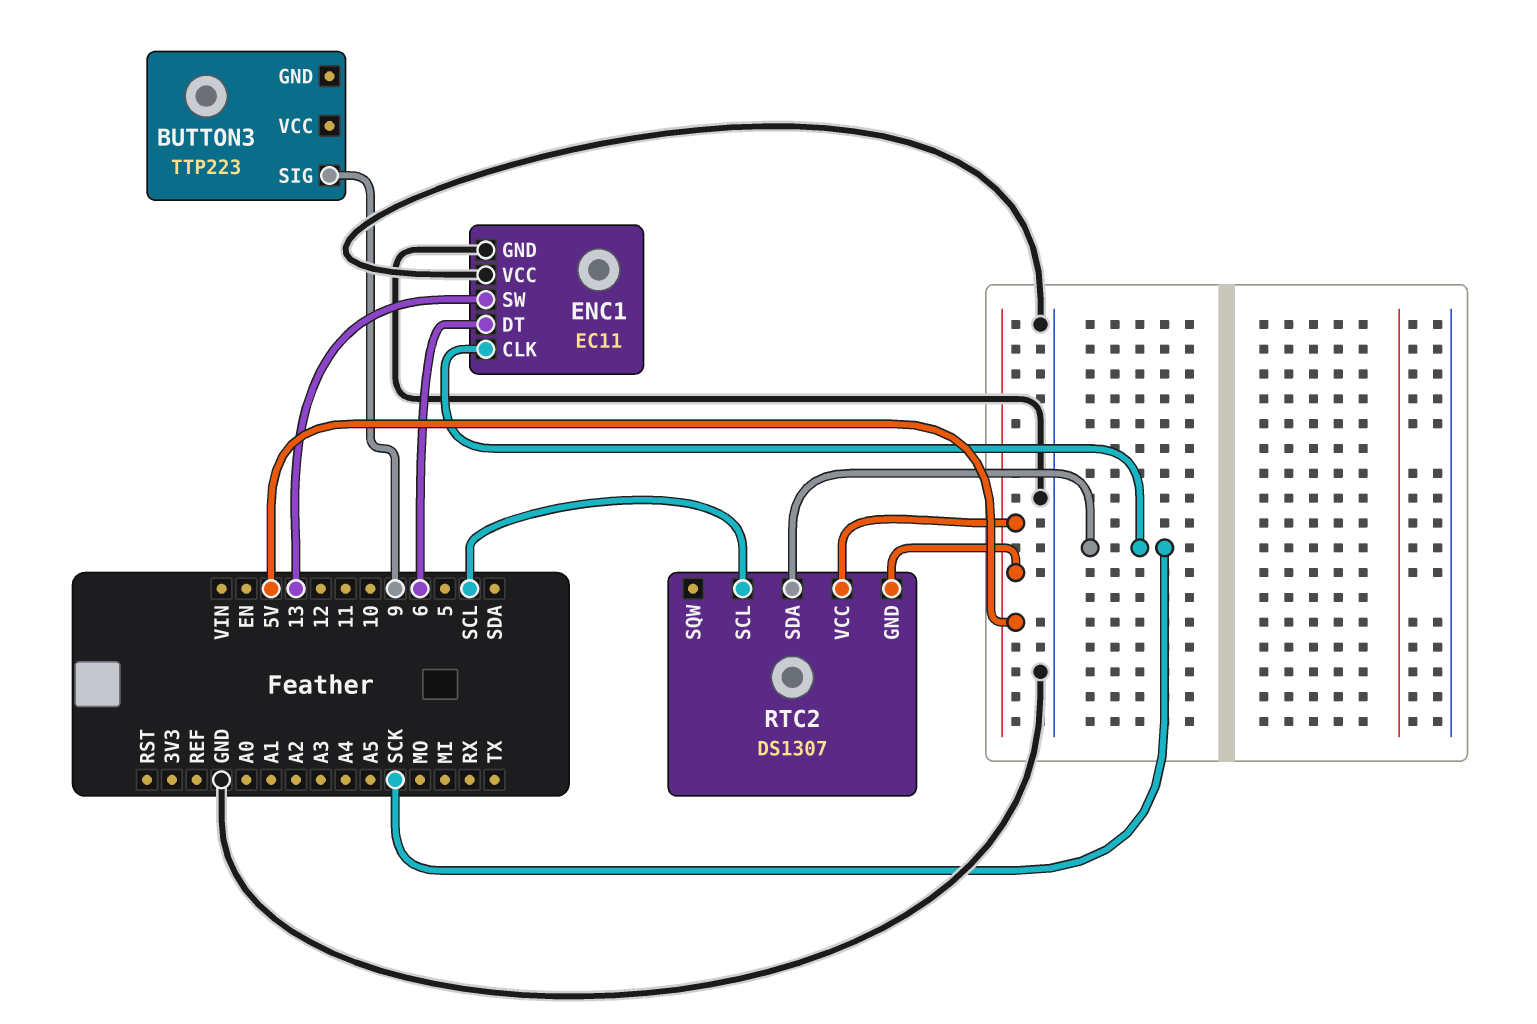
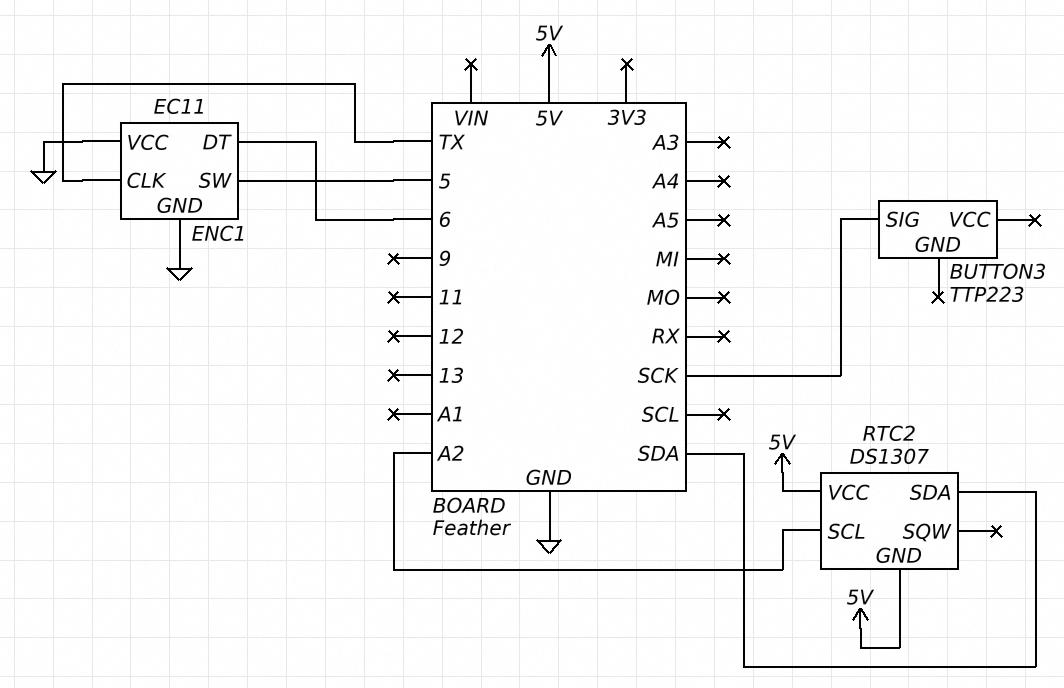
BUTTON3 pin SIG: 9 -> SCK
ENC1 pin CLK: SCK -> TX
ENC1 pin SW: 13 -> 5
RTC2 pin SCL: SCL -> A2
RTC2 pin SDA: SCK -> SDA

